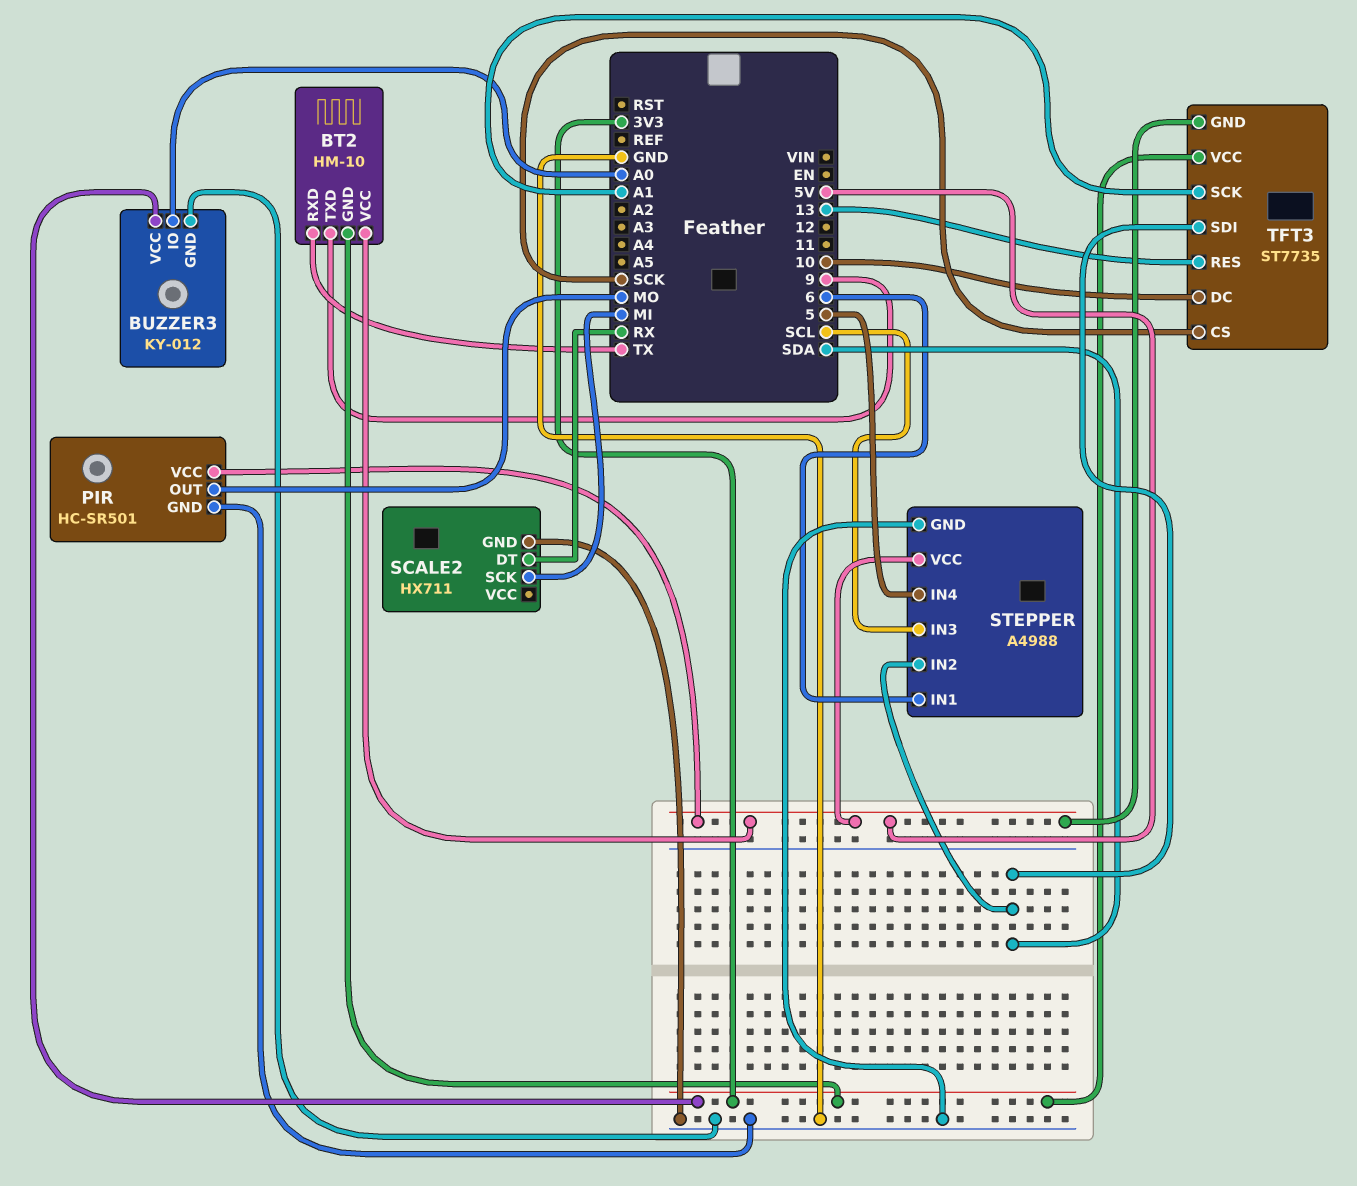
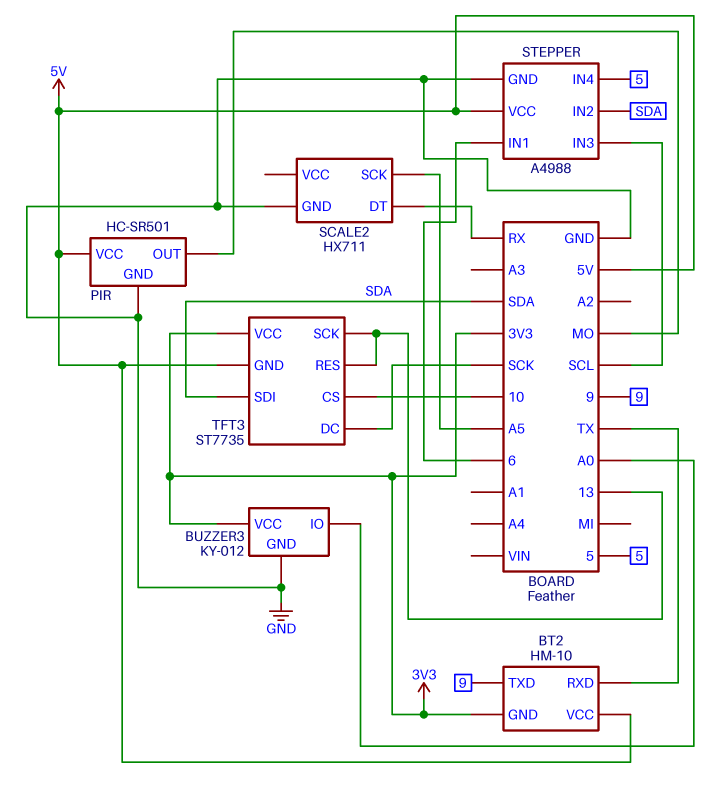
SCALE2 pin SCK: MI -> A5
TFT3 pin CS: SCK -> 10
TFT3 pin DC: 10 -> SCK
TFT3 pin SCK: A1 -> 13

